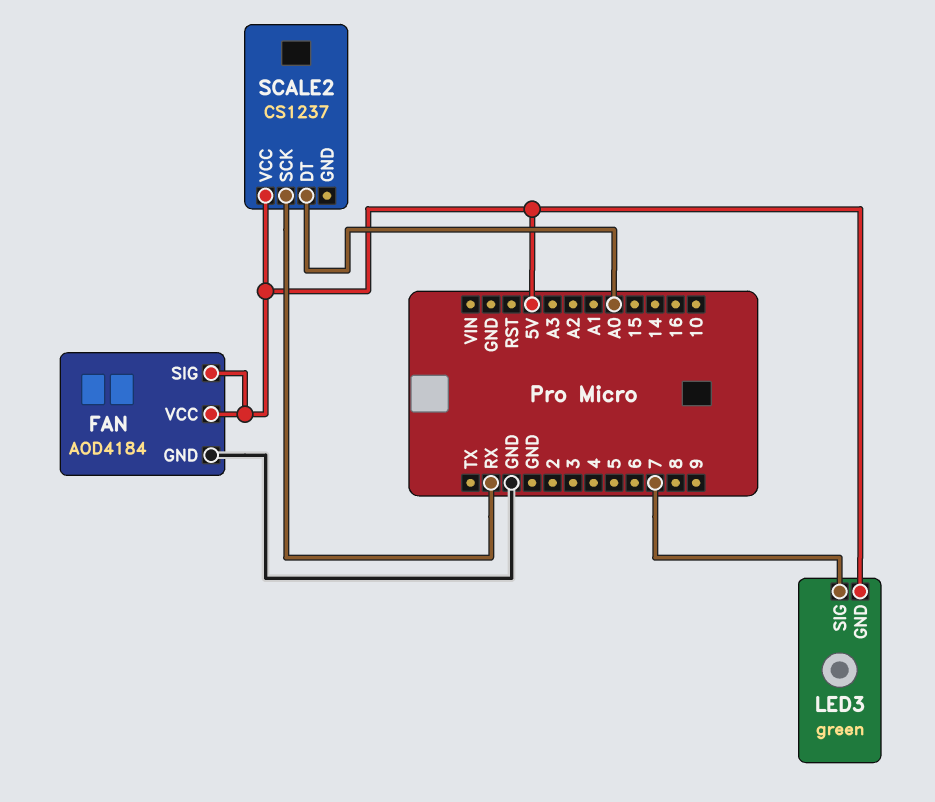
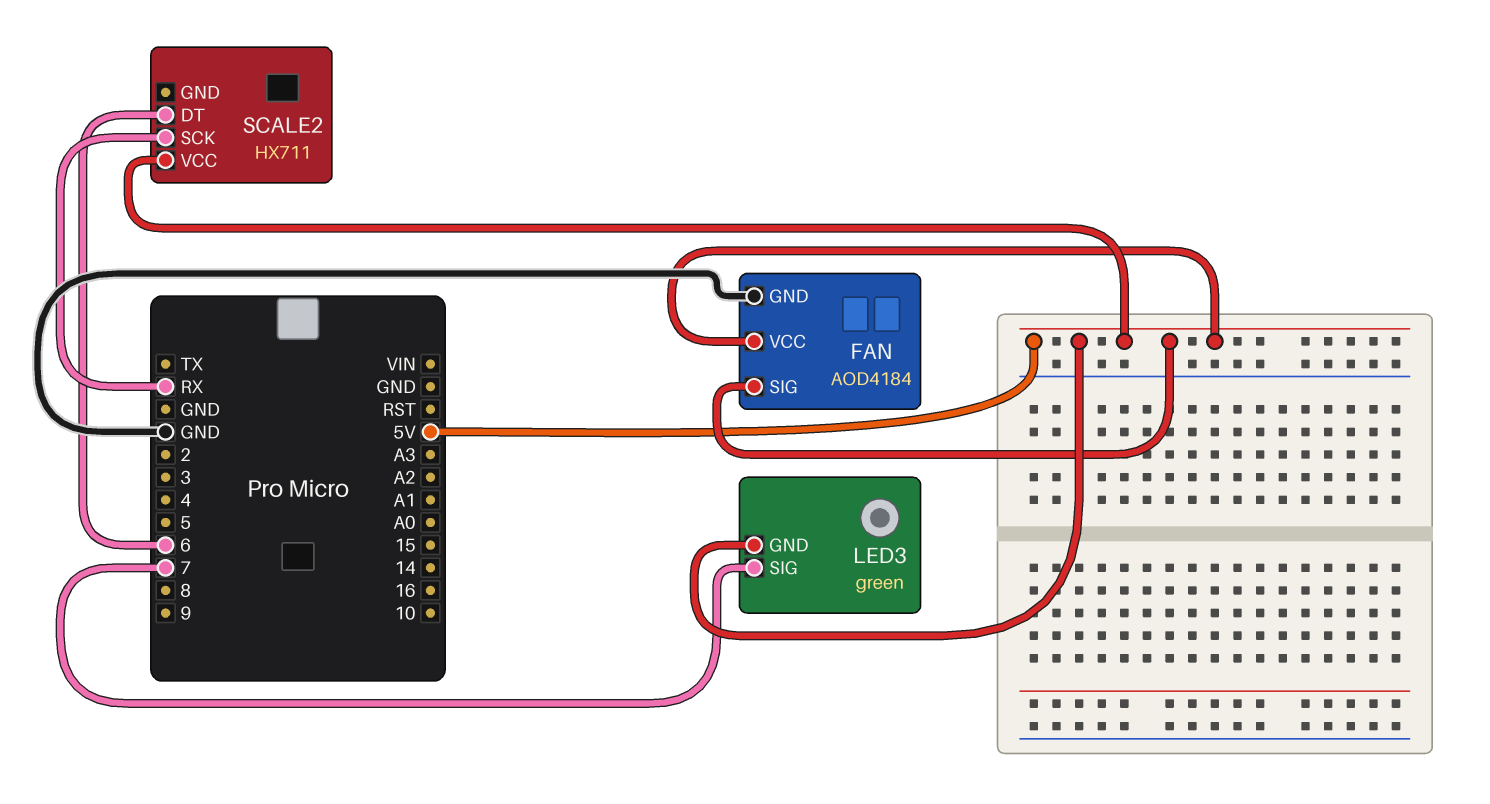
SCALE2: CS1237 -> HX711
SCALE2 pin DT: A0 -> 6

